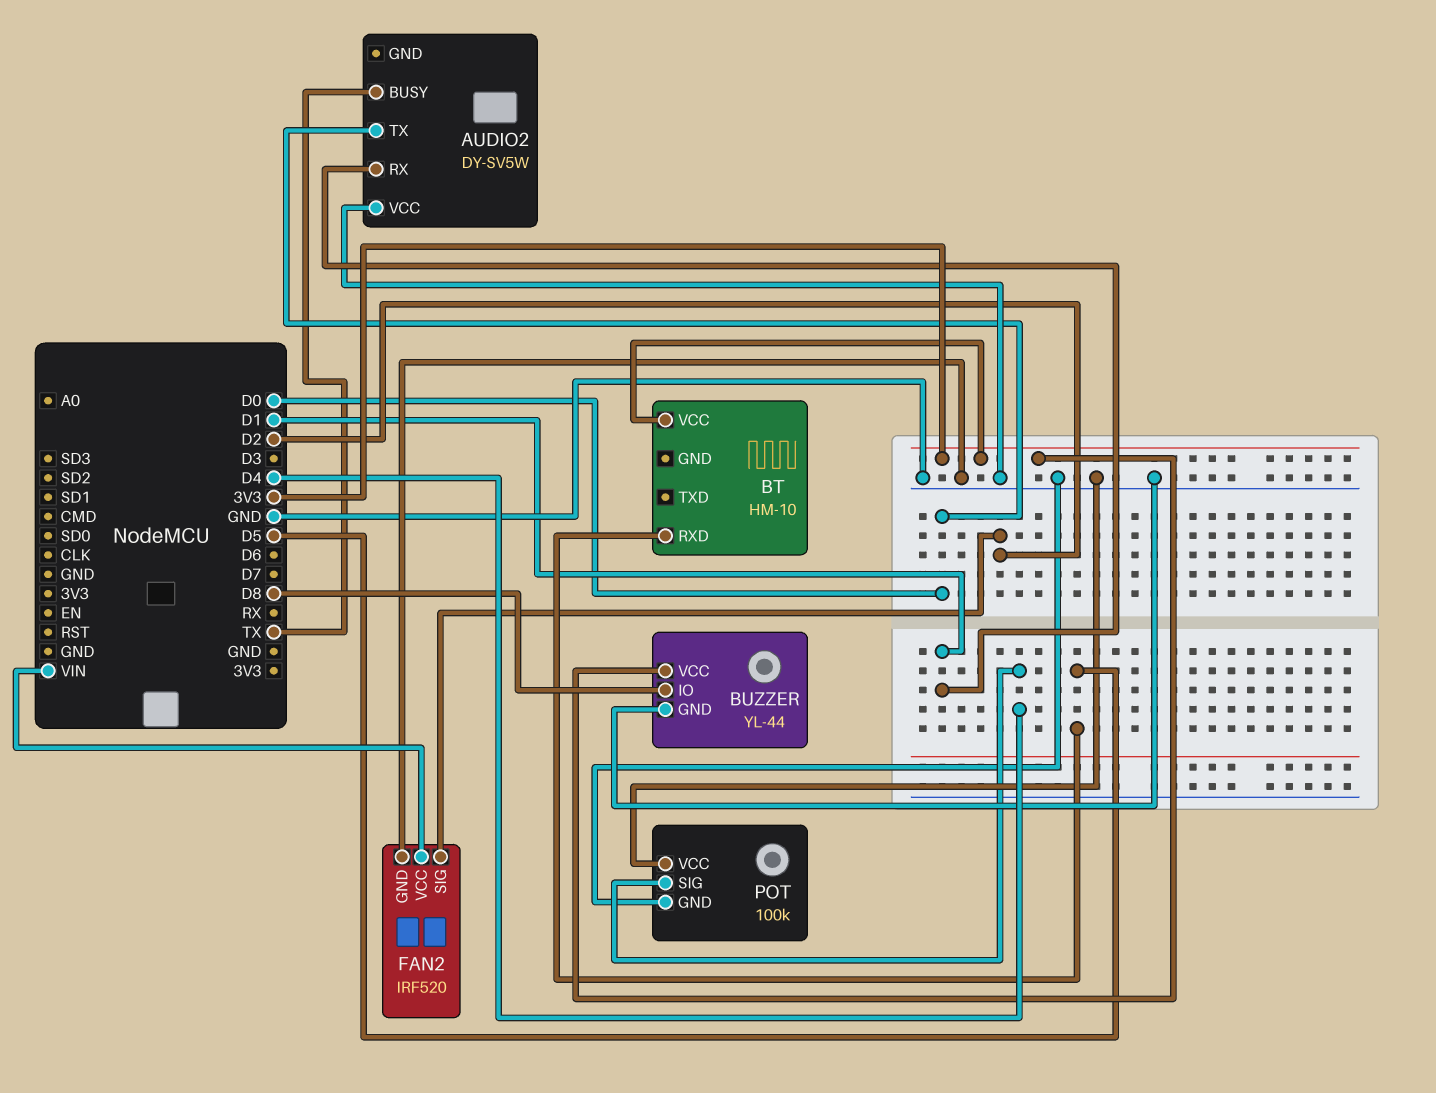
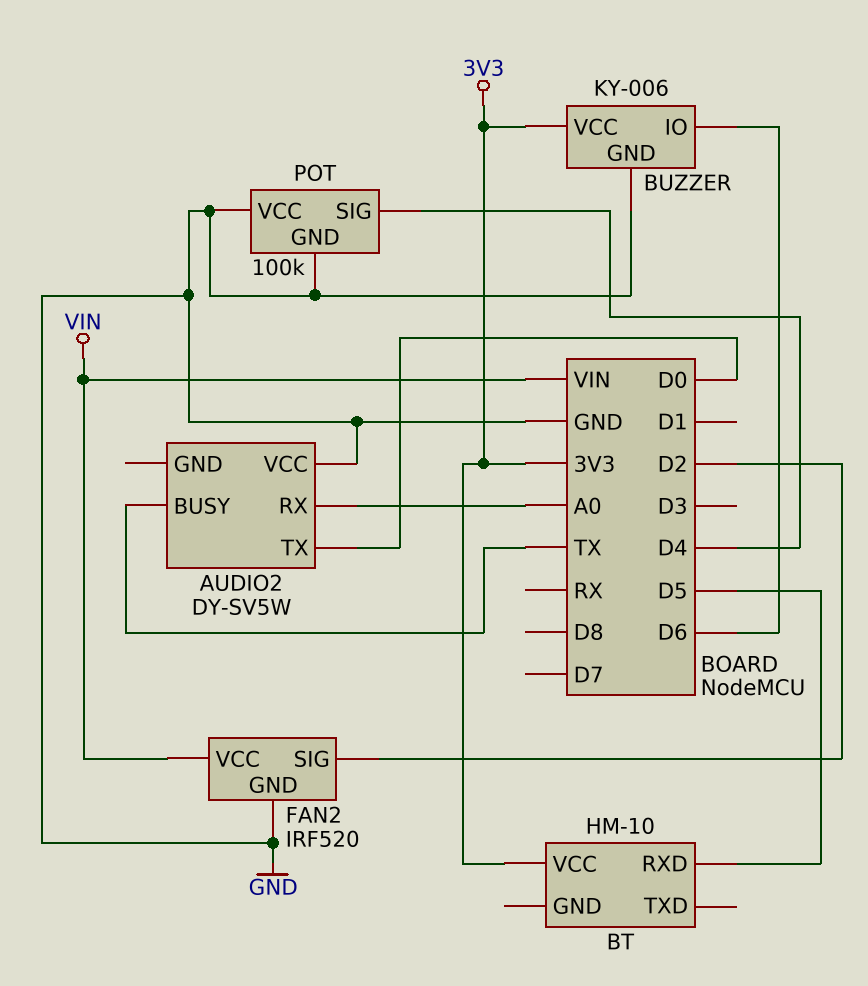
AUDIO2 pin RX: D1 -> A0
BUZZER: YL-44 -> KY-006
BUZZER pin IO: D8 -> D6

